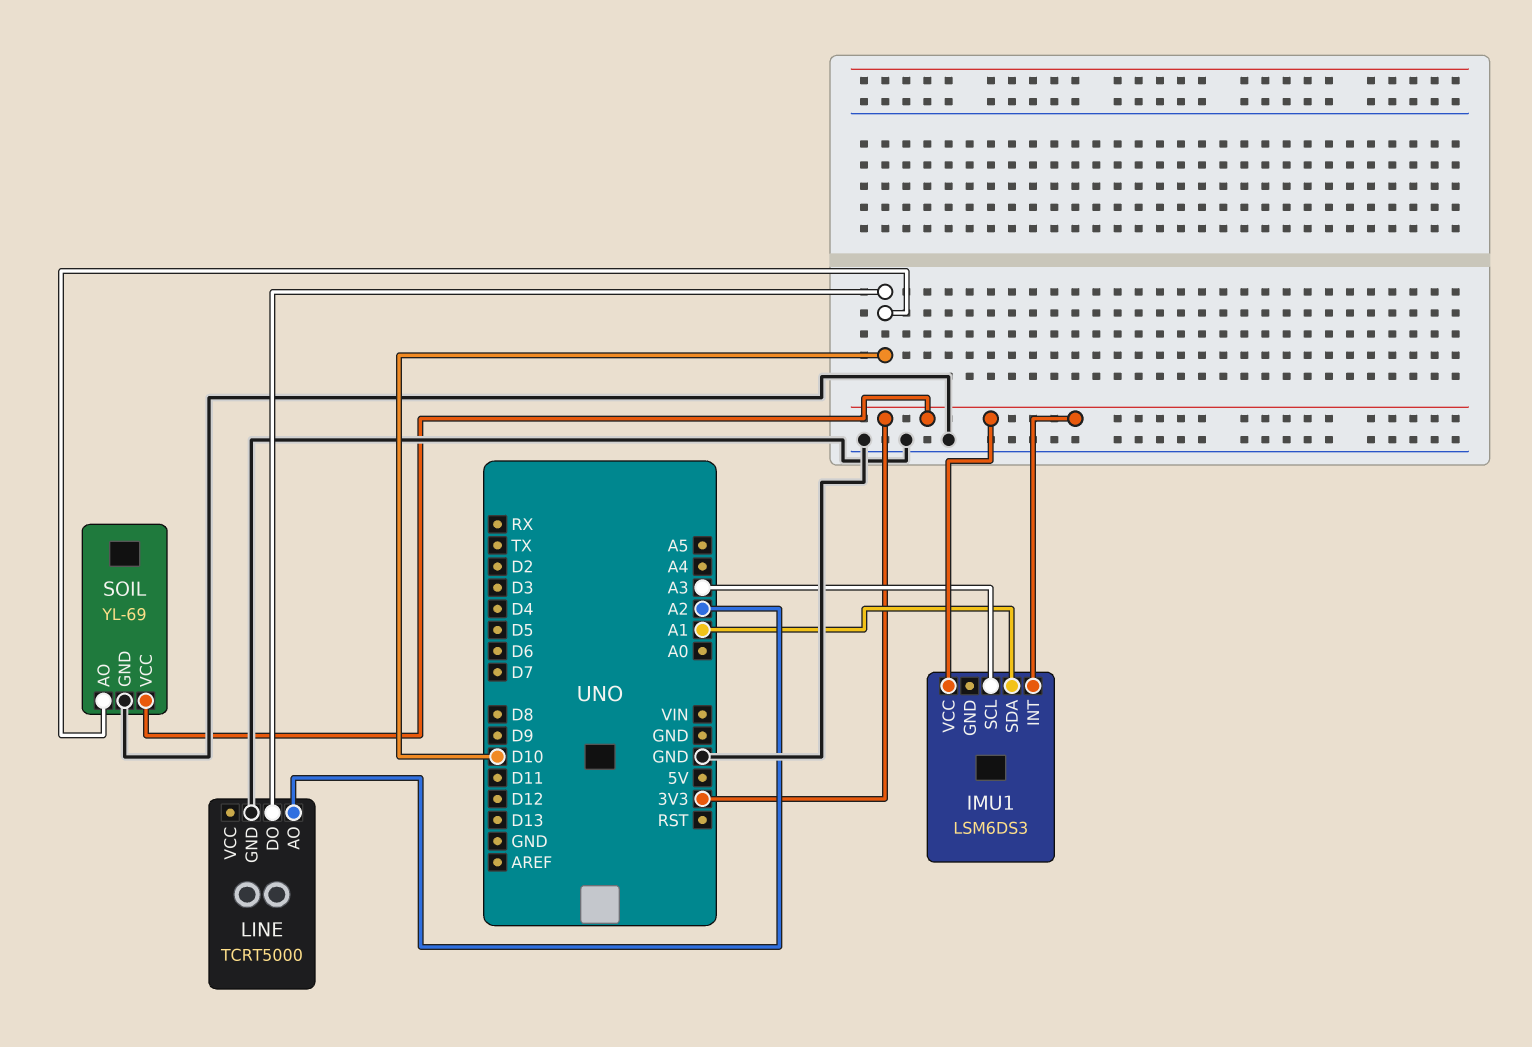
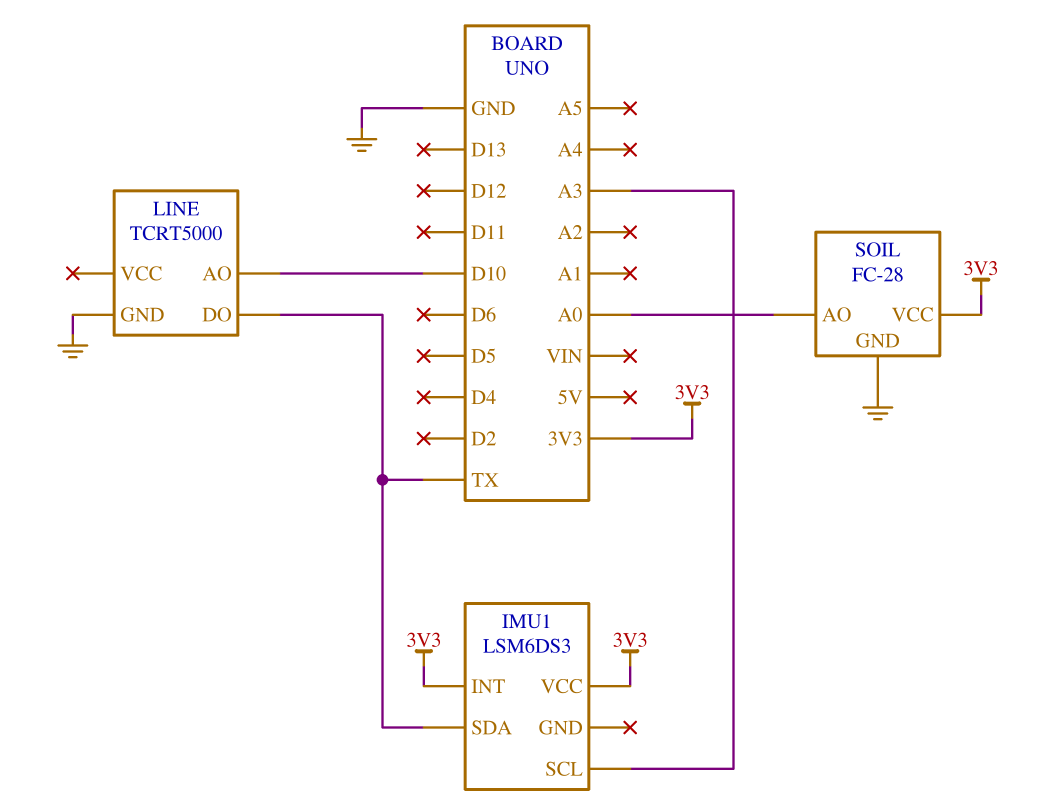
IMU1 pin SDA: A1 -> TX
LINE pin AO: A2 -> D10
LINE pin DO: D10 -> TX
SOIL: YL-69 -> FC-28
SOIL pin AO: D10 -> A0

